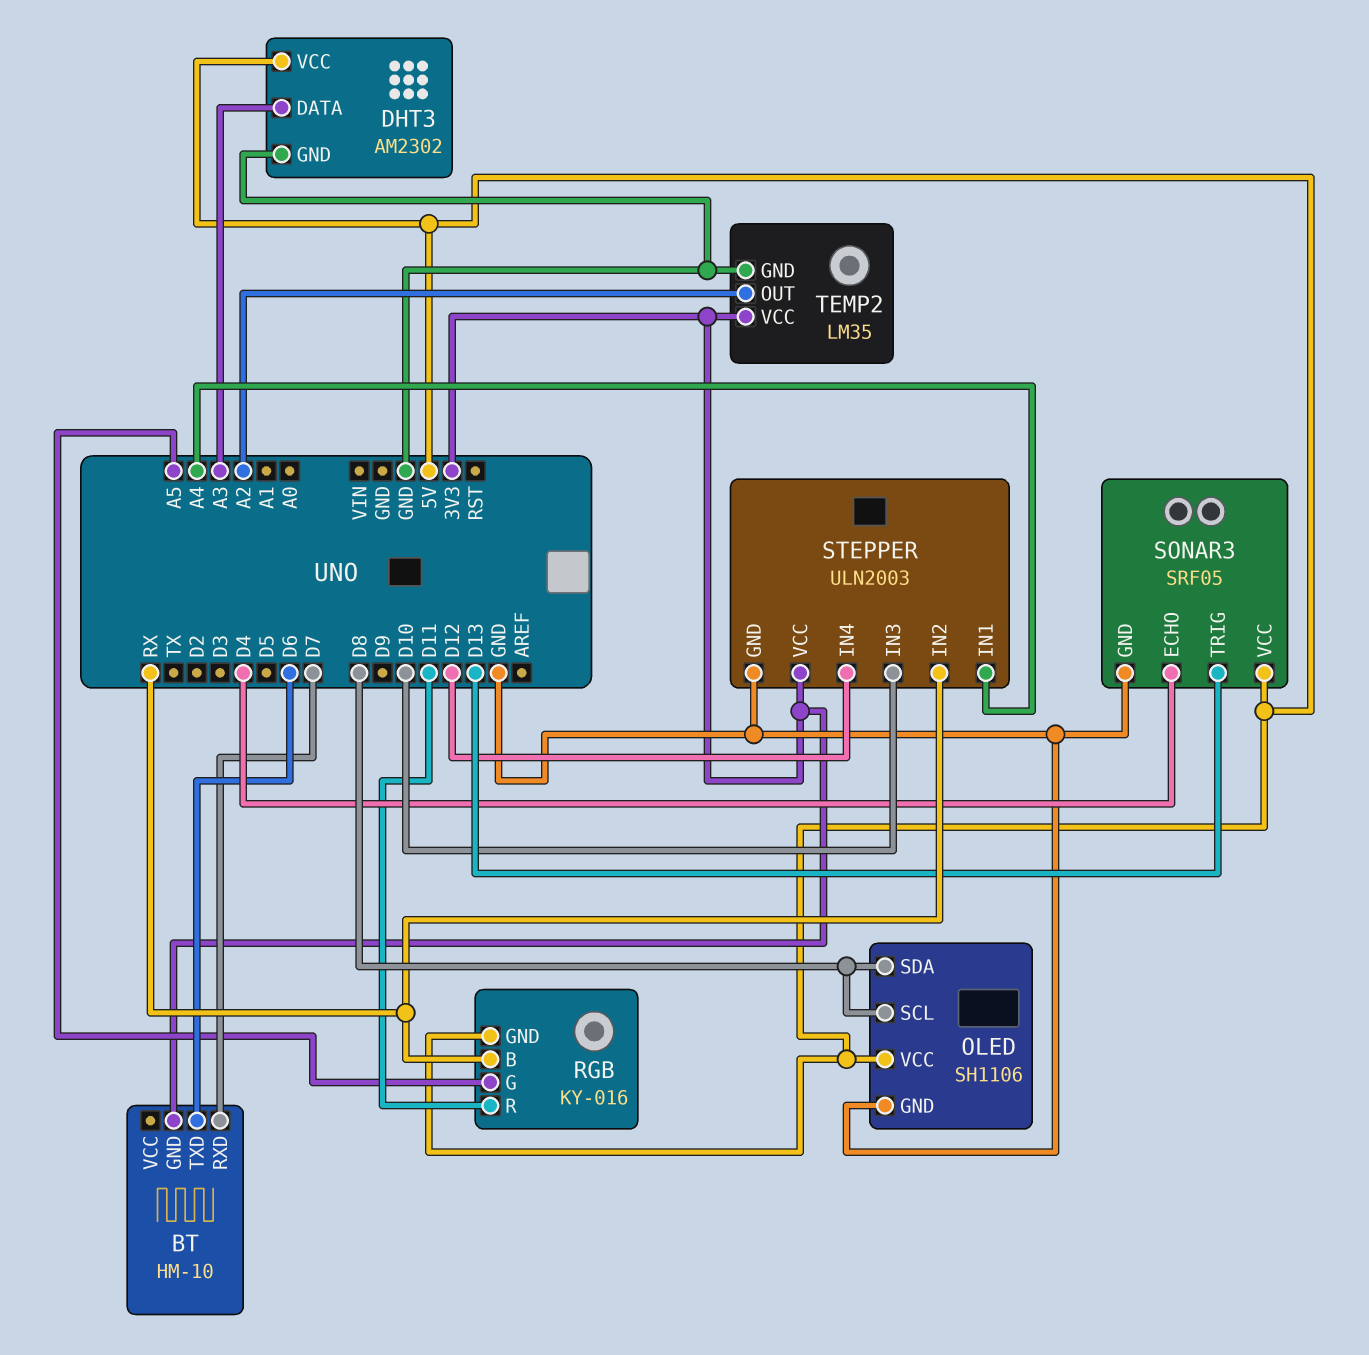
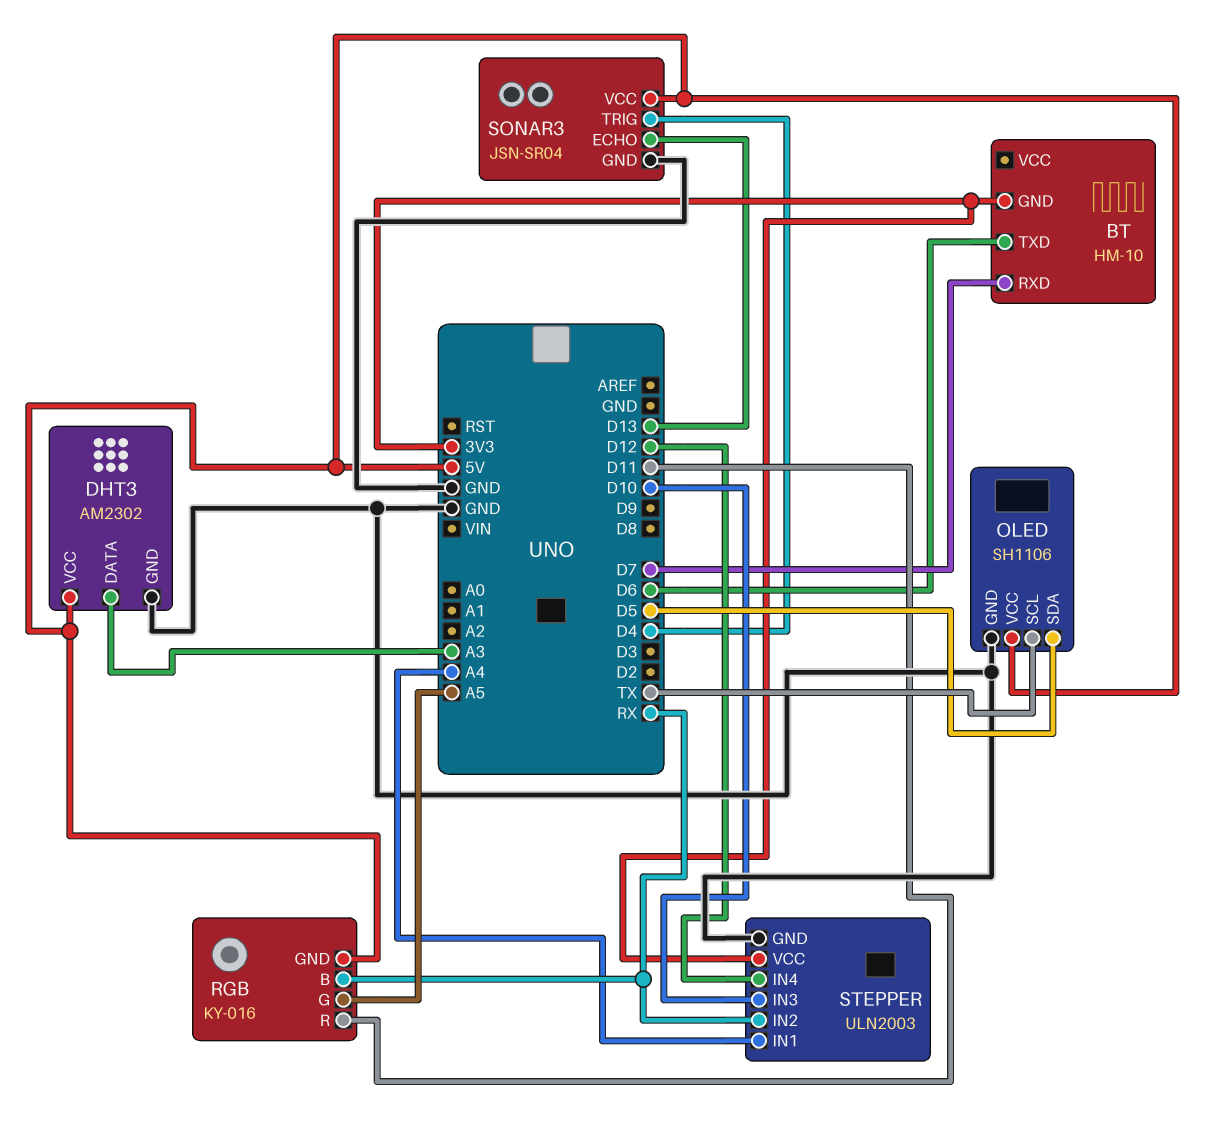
OLED pin SCL: D8 -> TX
OLED pin SDA: D8 -> D5
SONAR3: SRF05 -> JSN-SR04
SONAR3 pin ECHO: D4 -> D13
SONAR3 pin TRIG: D13 -> D4
TEMP2: LM35 -> none
TEMP2 pin GND: GND -> none
TEMP2 pin OUT: A2 -> none
TEMP2 pin VCC: 3V3 -> none

